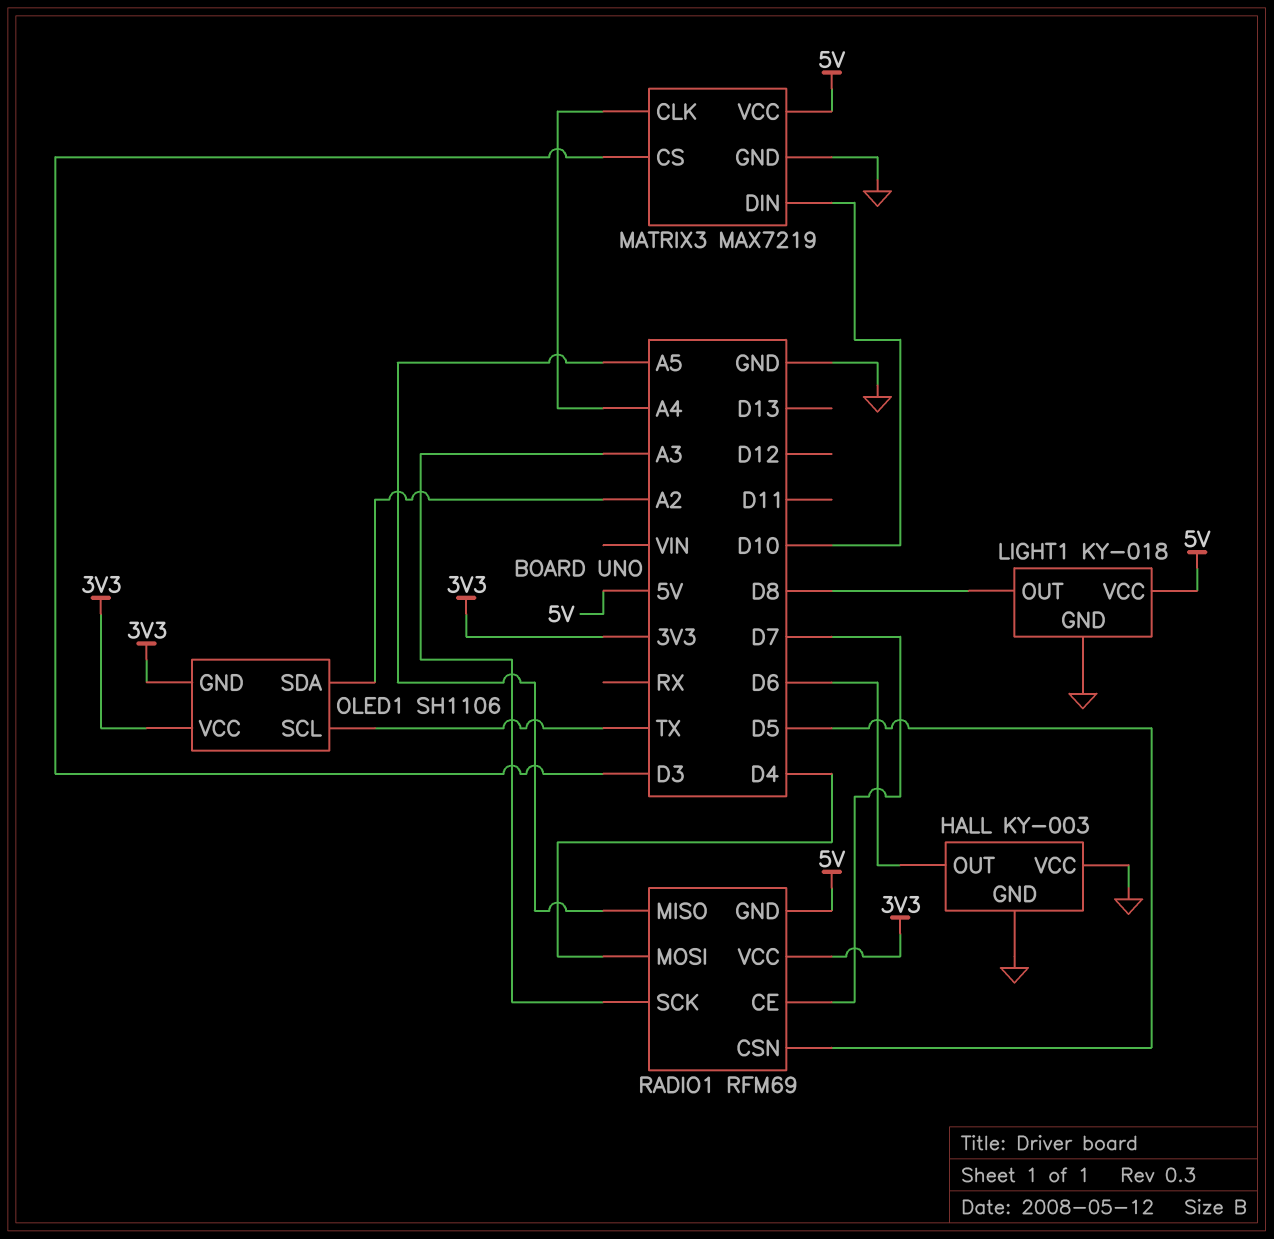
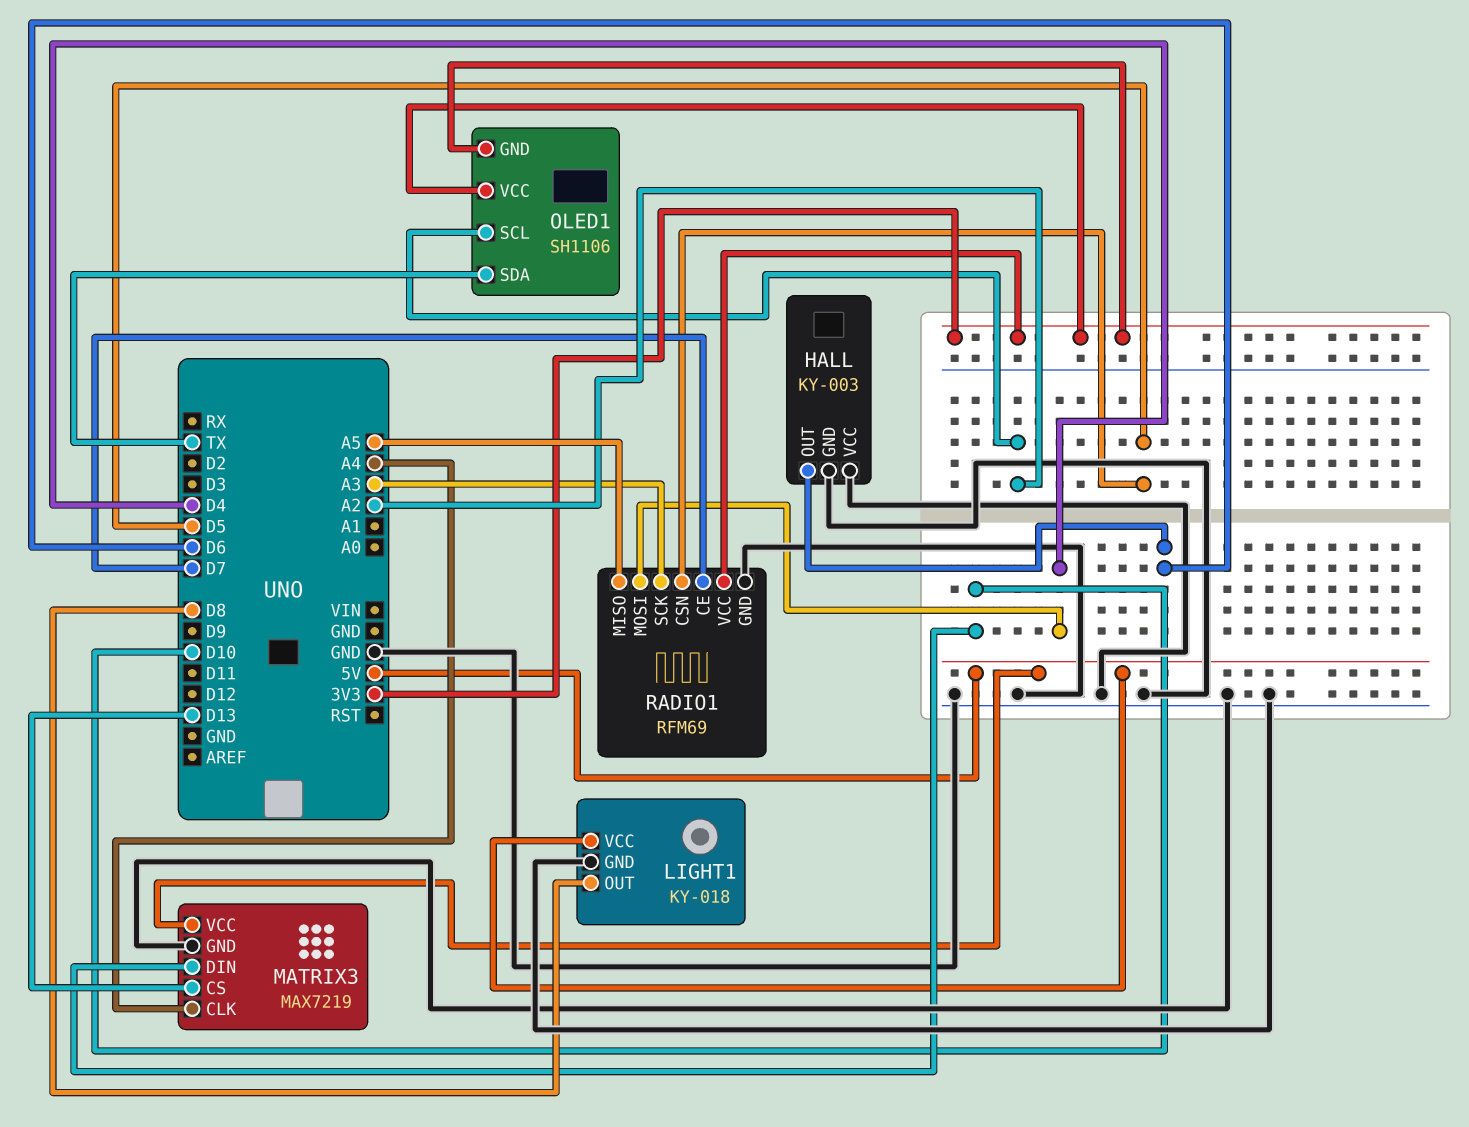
MATRIX3 pin CS: D3 -> D13
OLED1 pin SCL: TX -> A2
OLED1 pin SDA: A2 -> TX
RADIO1 pin GND: 5V -> GND

